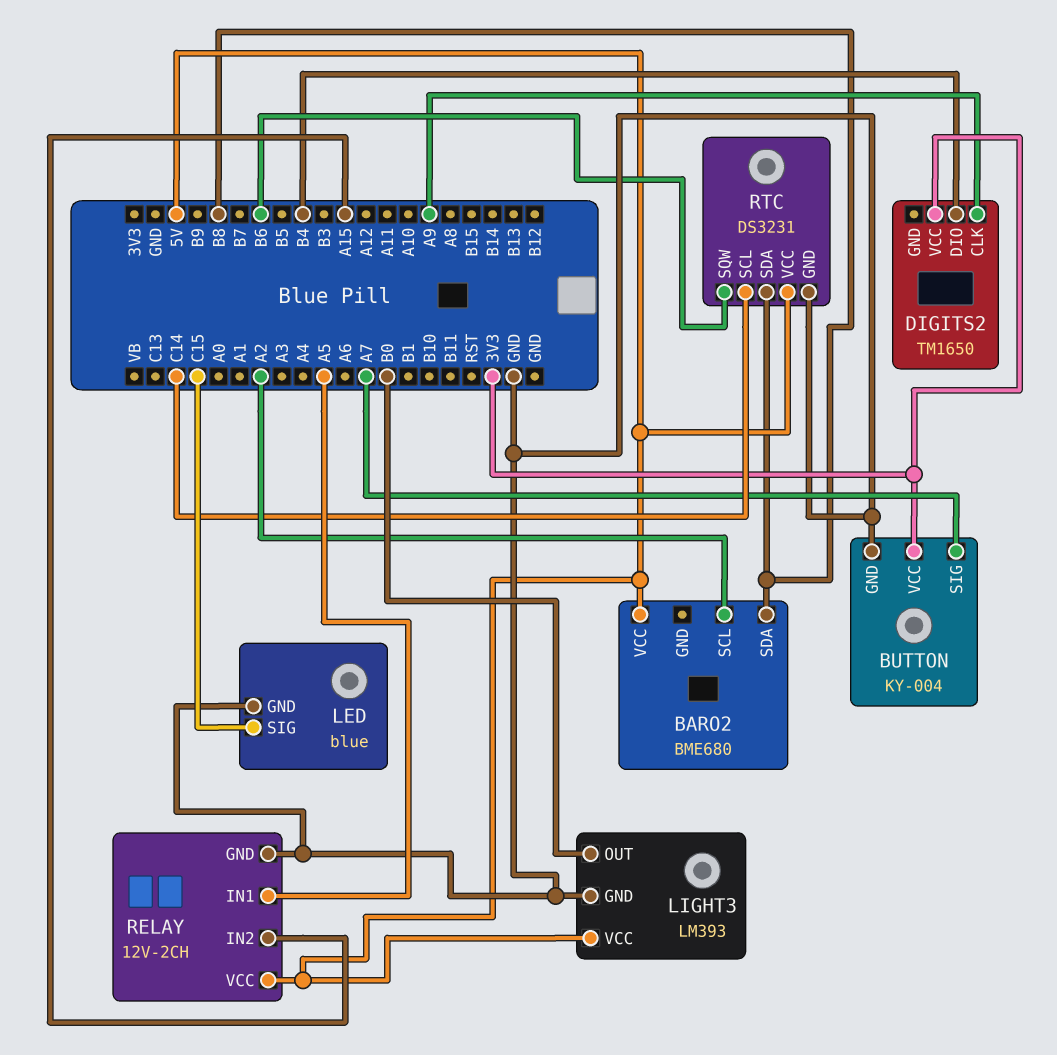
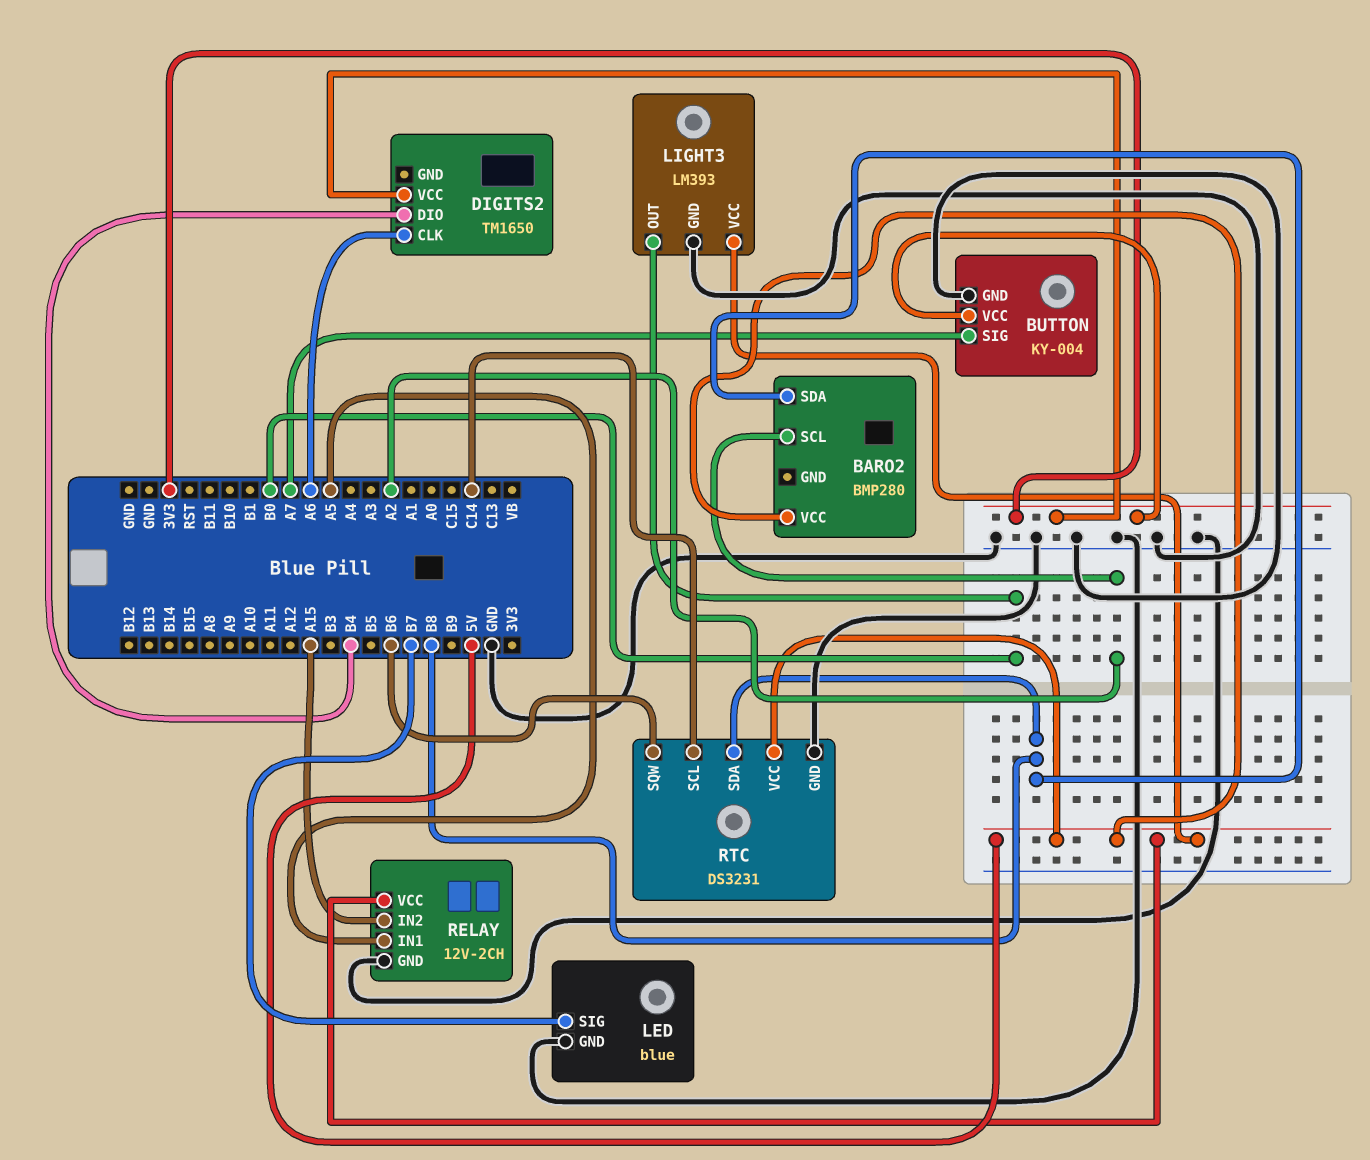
BARO2: BME680 -> BMP280
DIGITS2 pin CLK: A9 -> A6
LED pin SIG: C15 -> B7

